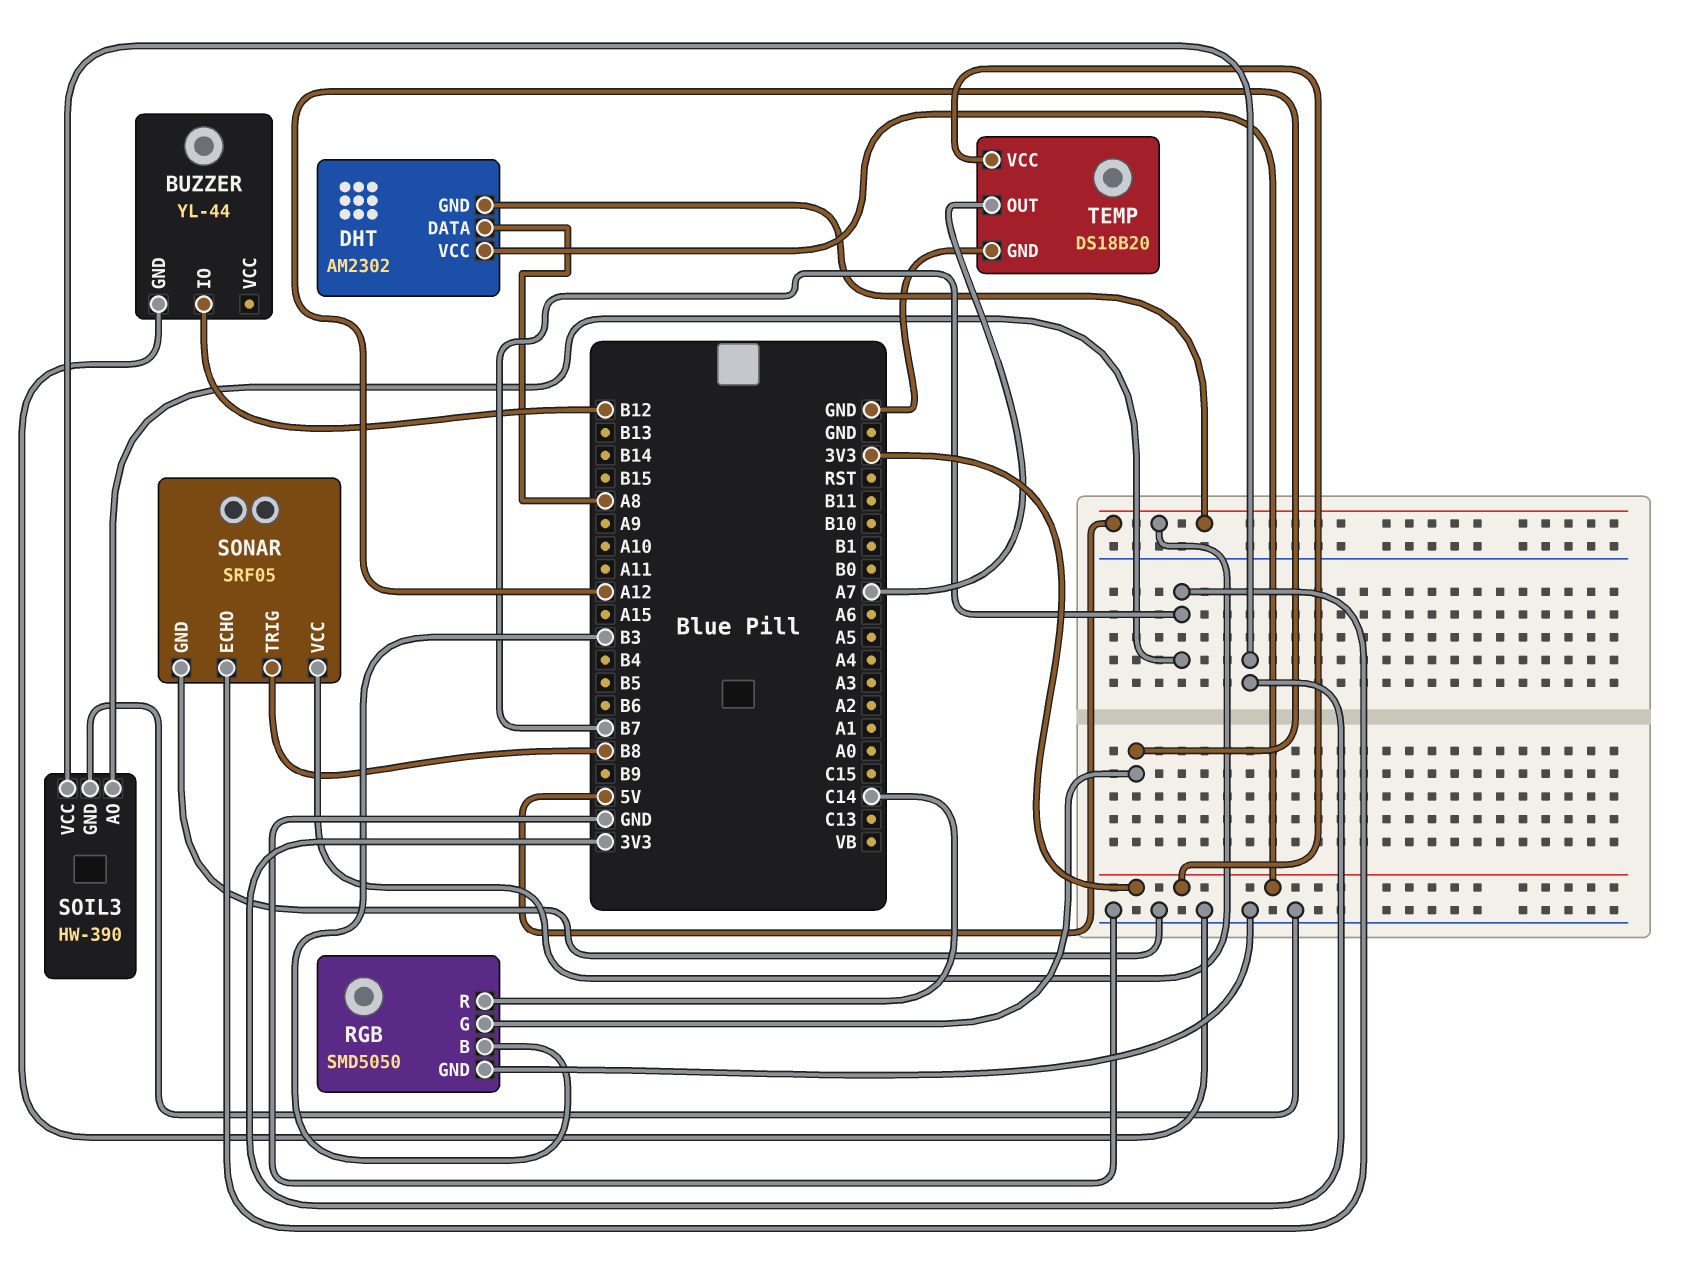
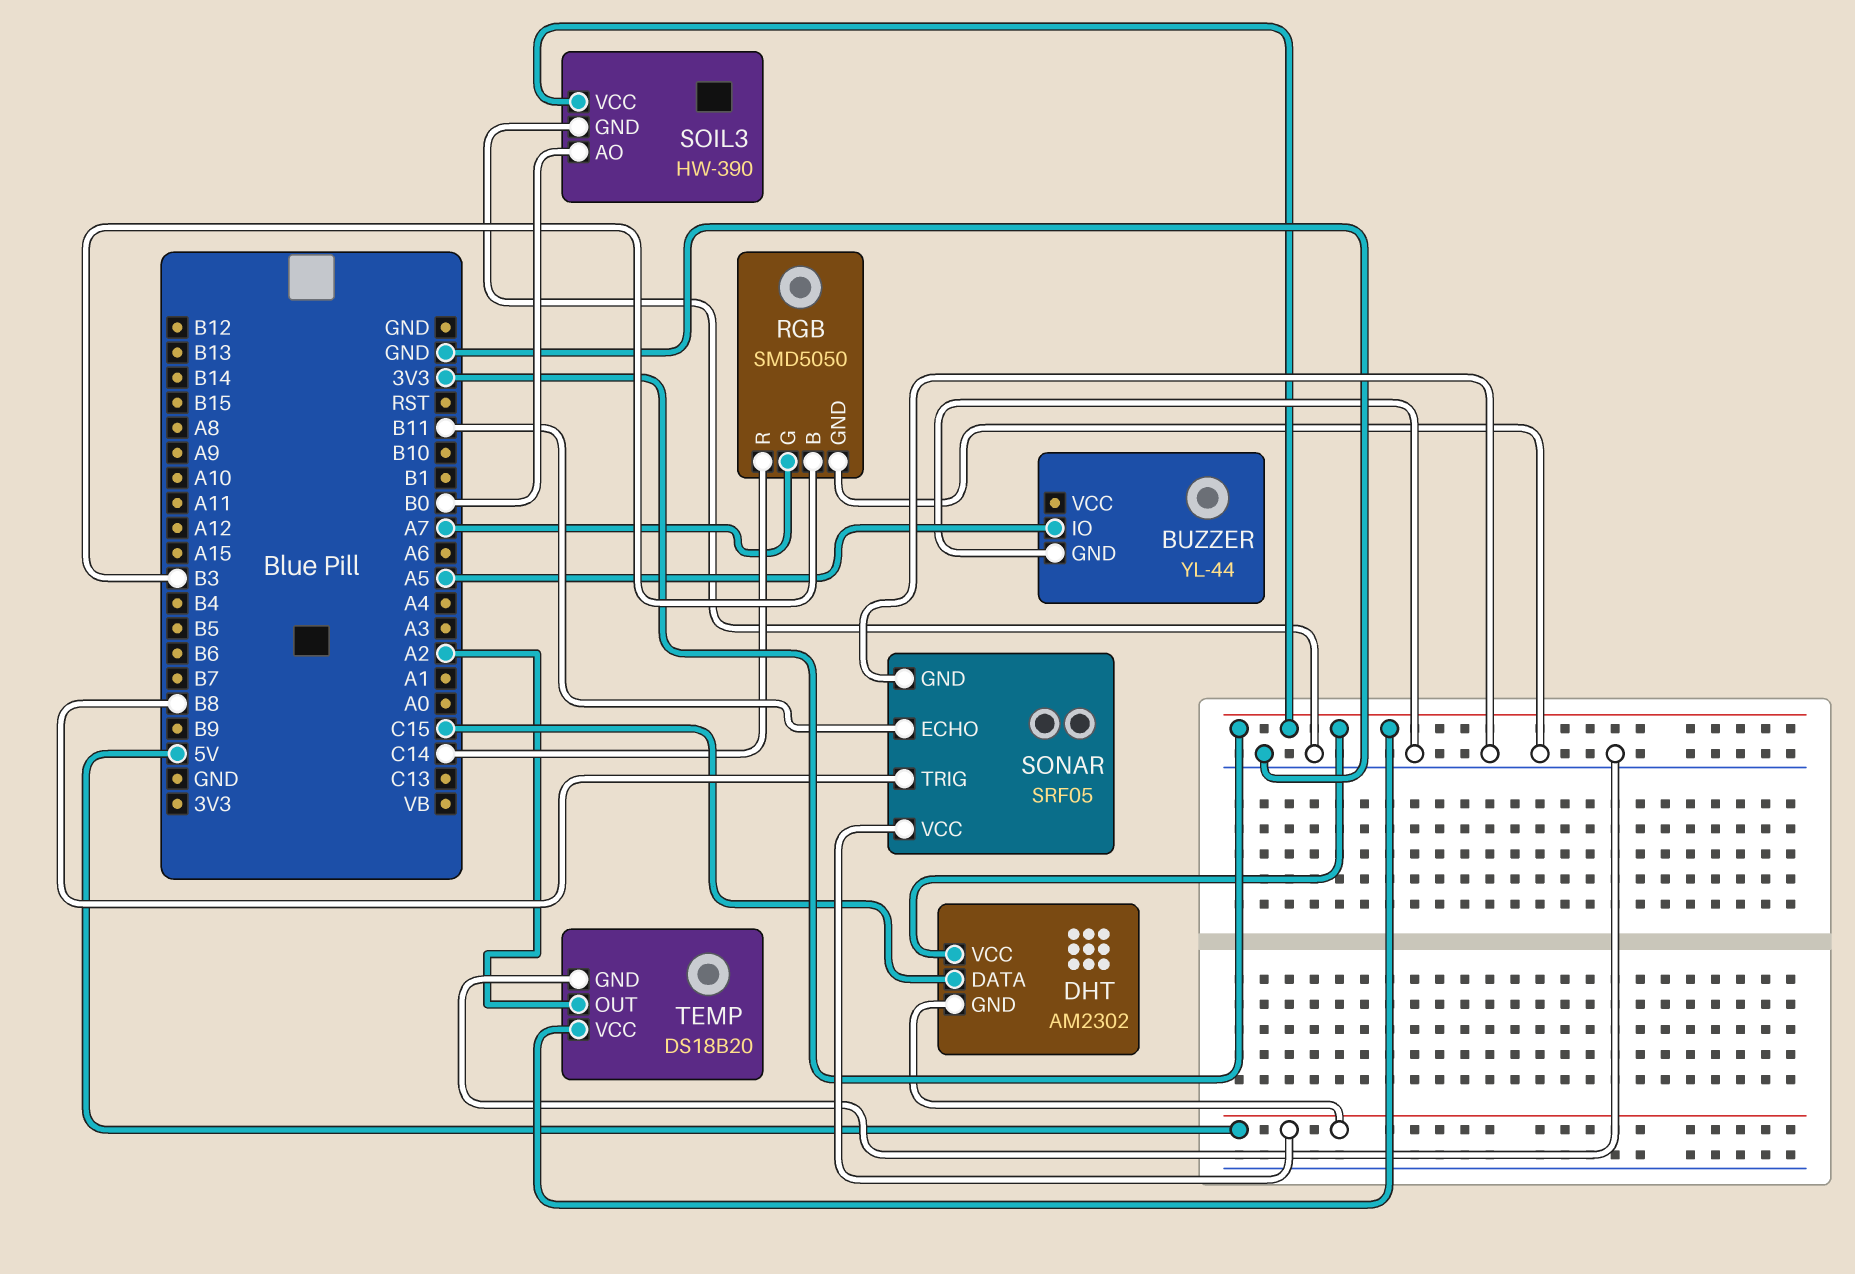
BUZZER pin IO: B12 -> A5
DHT pin DATA: A8 -> C15
RGB pin G: A12 -> A7
SOIL3 pin AO: B7 -> B0
SONAR pin ECHO: B7 -> B11
TEMP pin OUT: A7 -> A2

